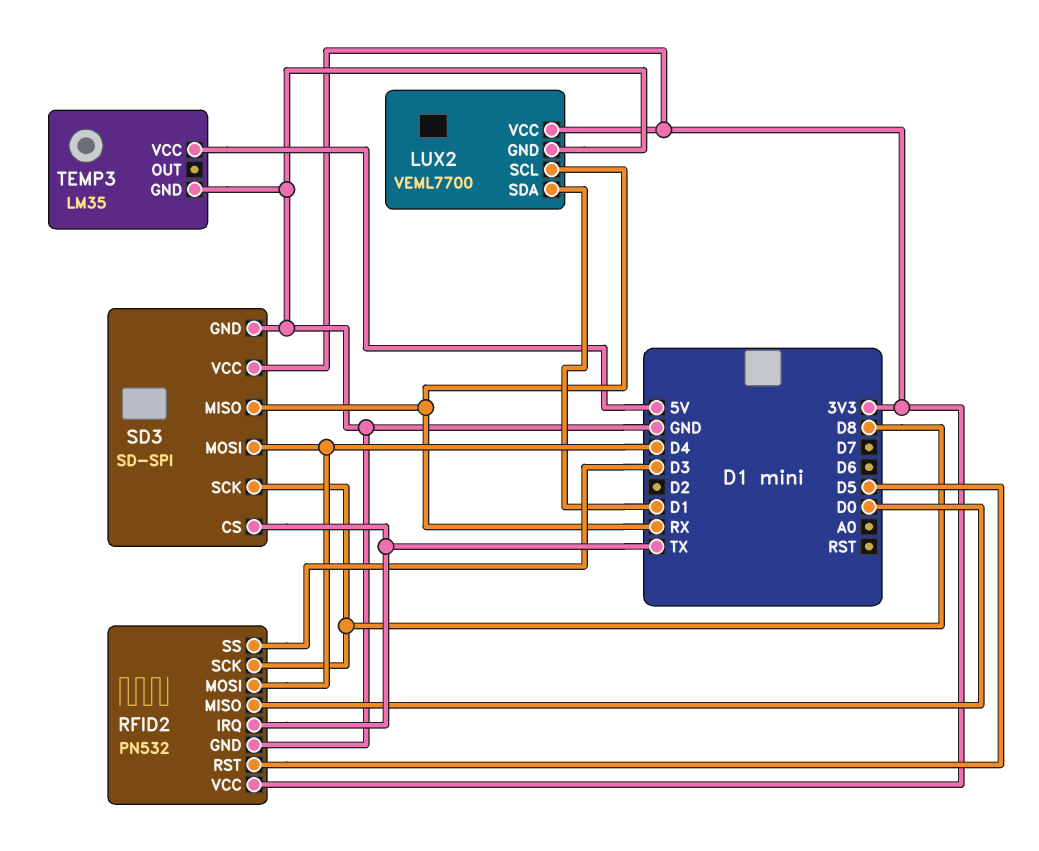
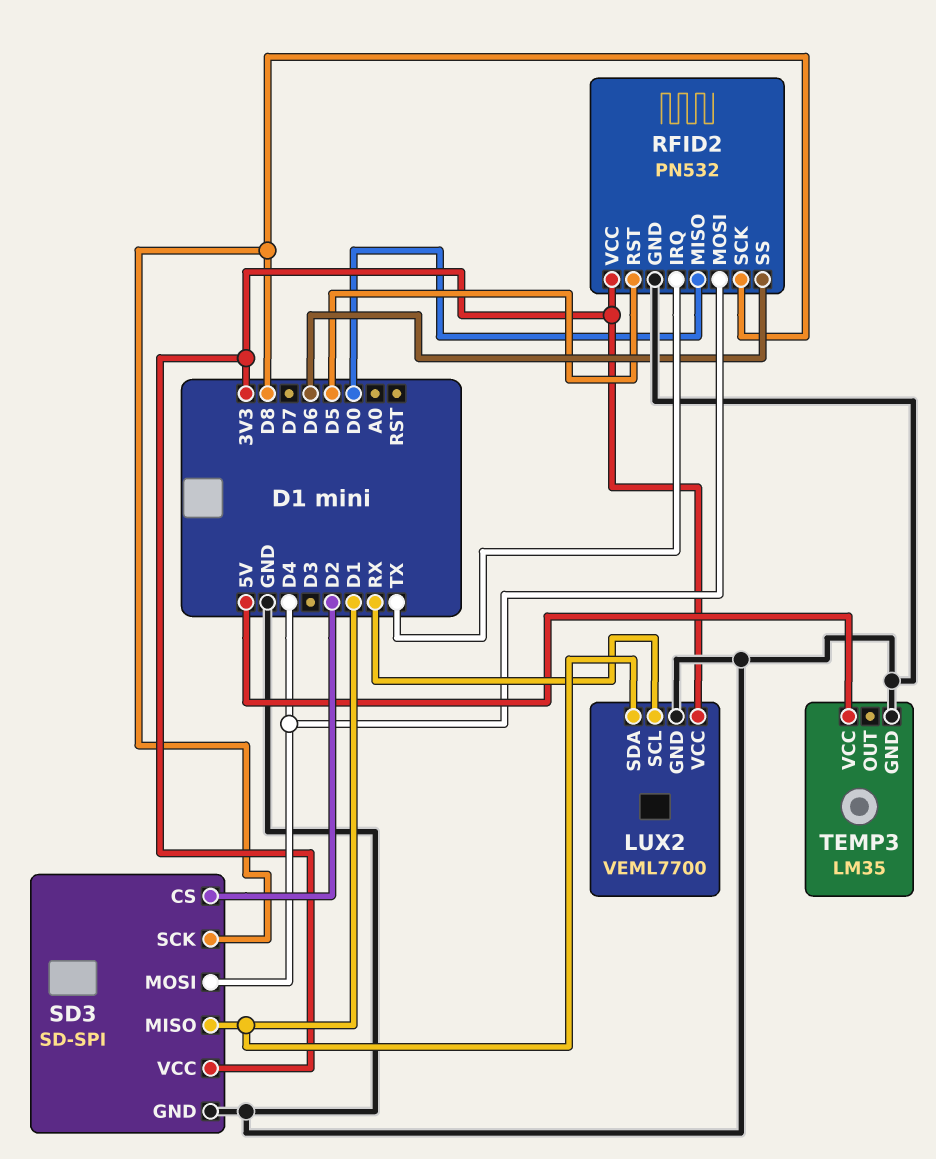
RFID2 pin SS: D3 -> D6
SD3 pin CS: TX -> D2
SD3 pin MISO: RX -> D1

